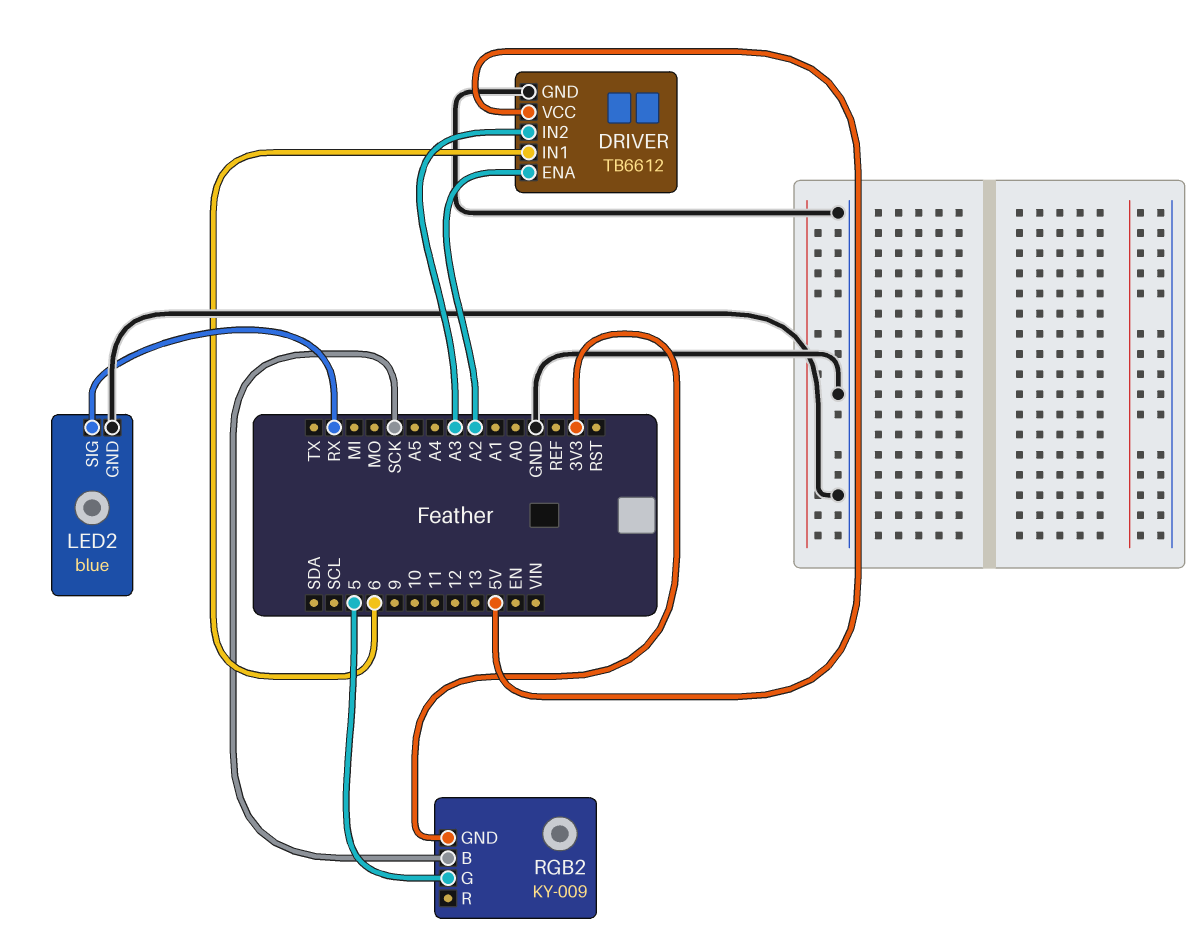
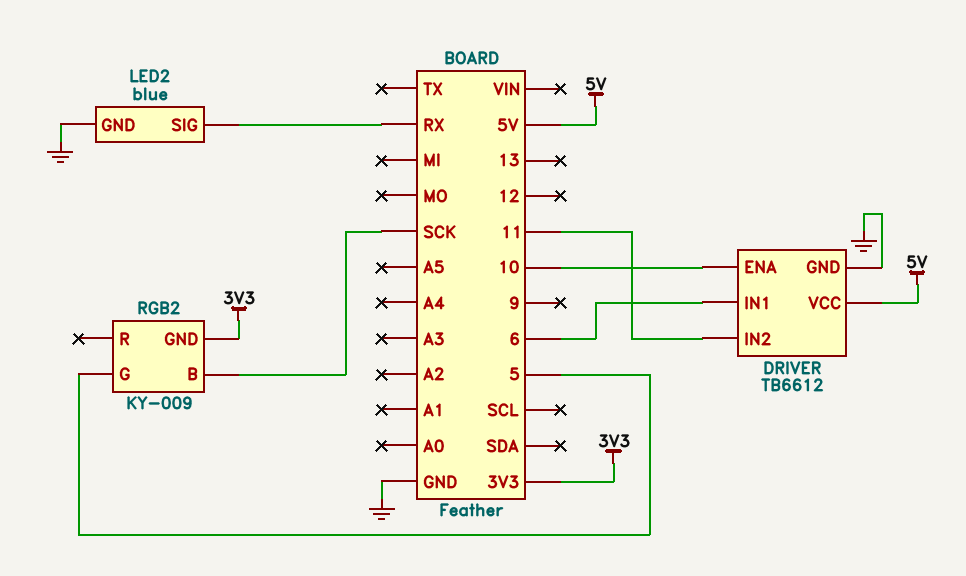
DRIVER pin ENA: A2 -> 10
DRIVER pin IN2: A3 -> 11

